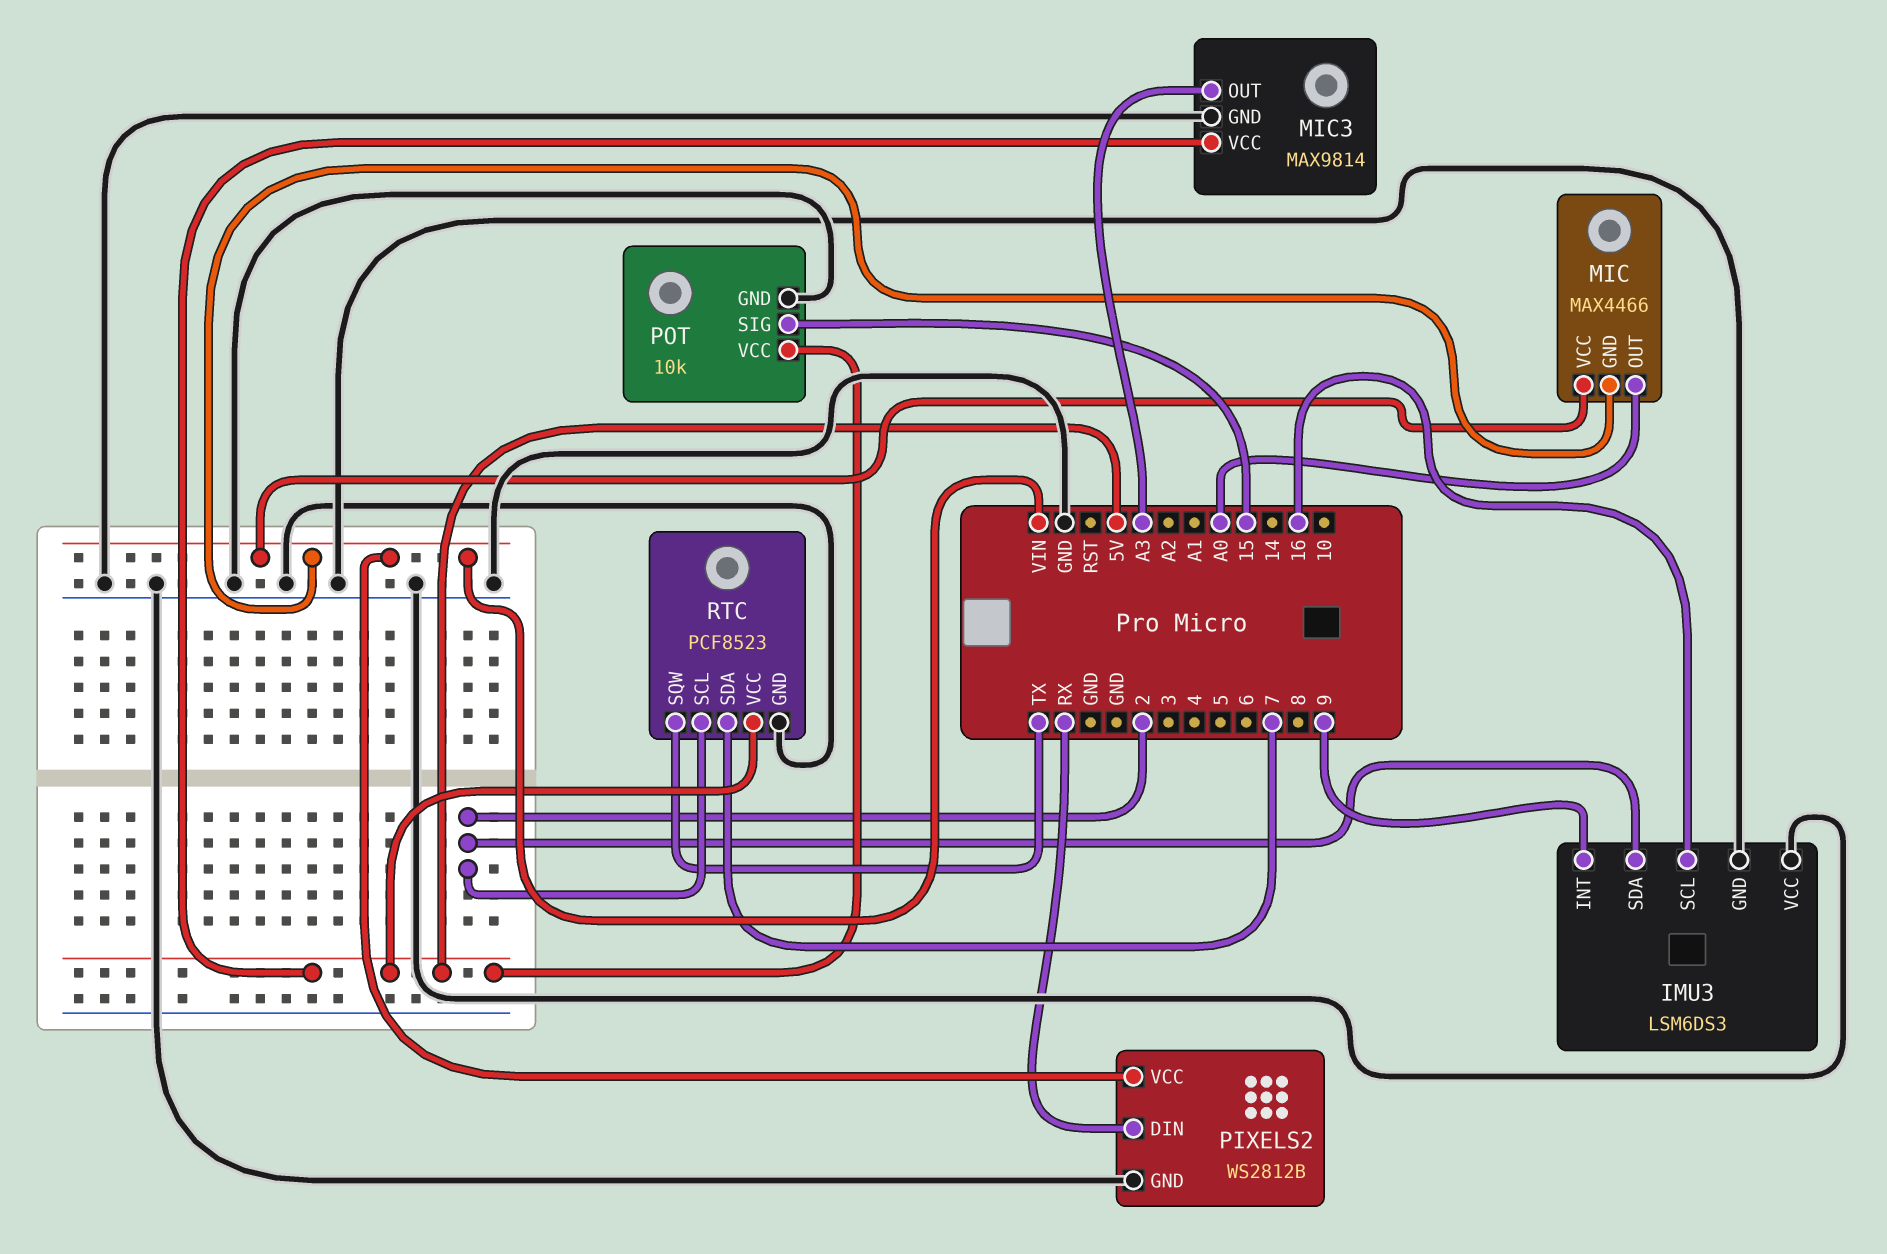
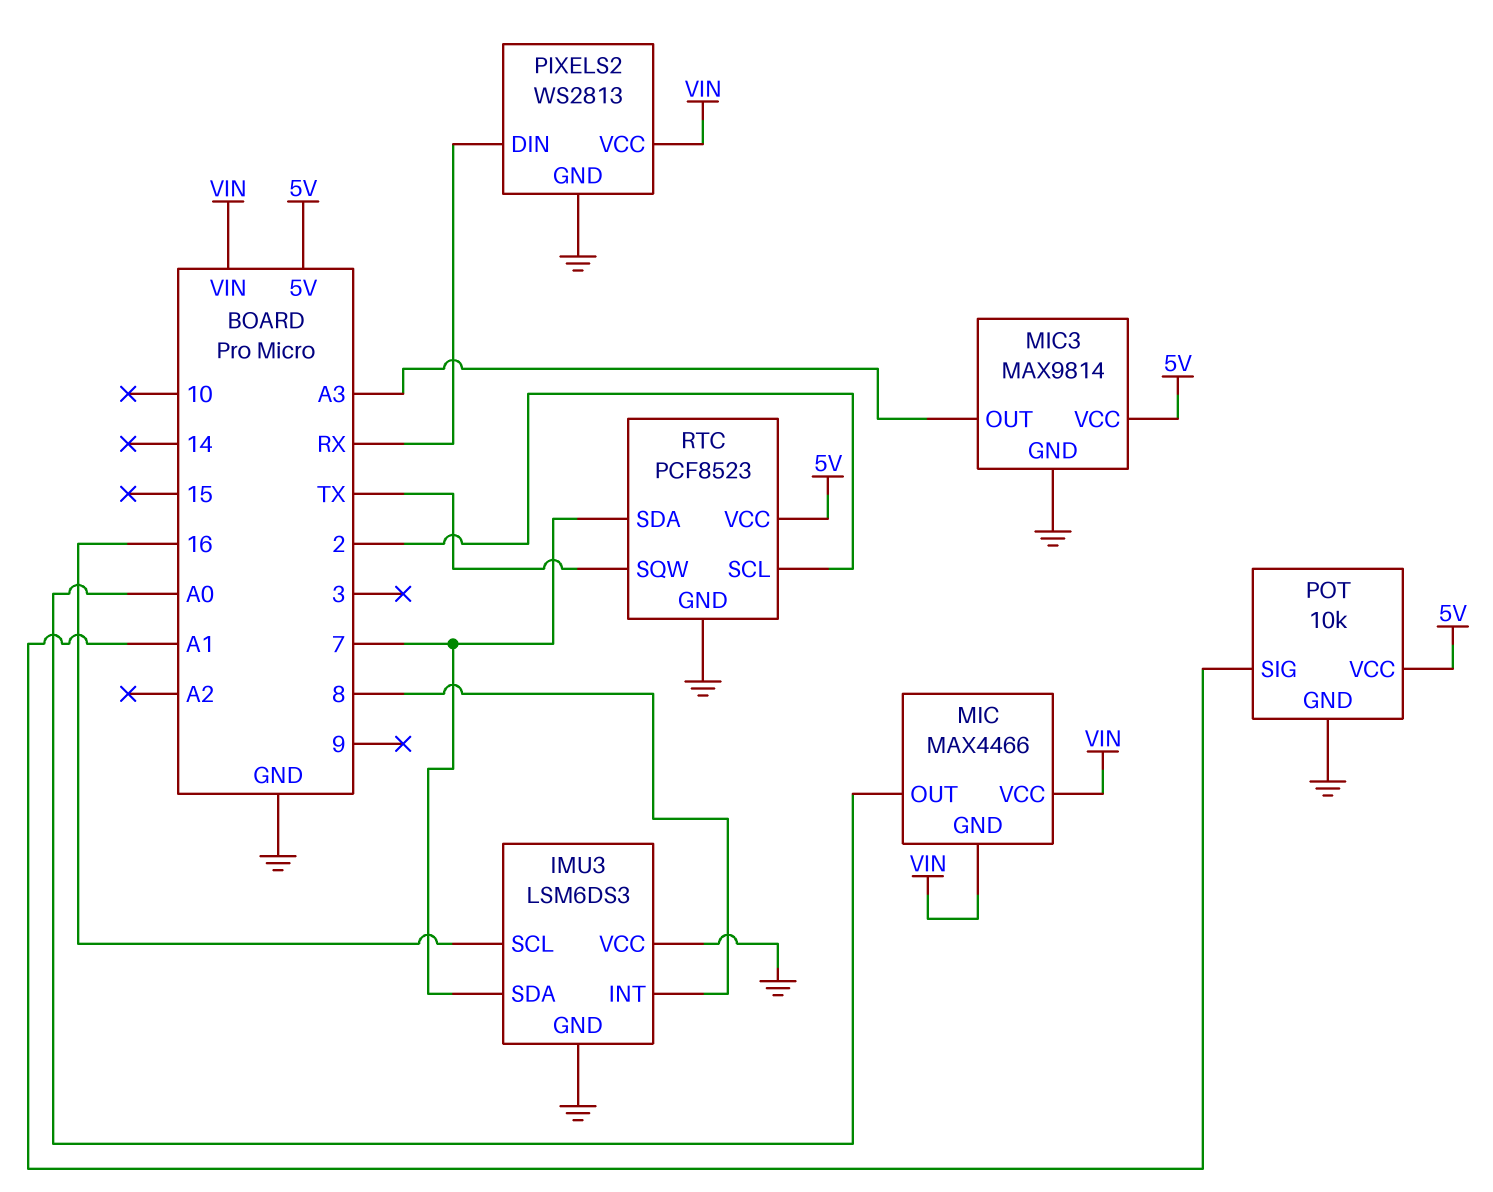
IMU3 pin INT: 9 -> 8
IMU3 pin SDA: 2 -> 7
PIXELS2: WS2812B -> WS2813
POT pin SIG: 15 -> A1

